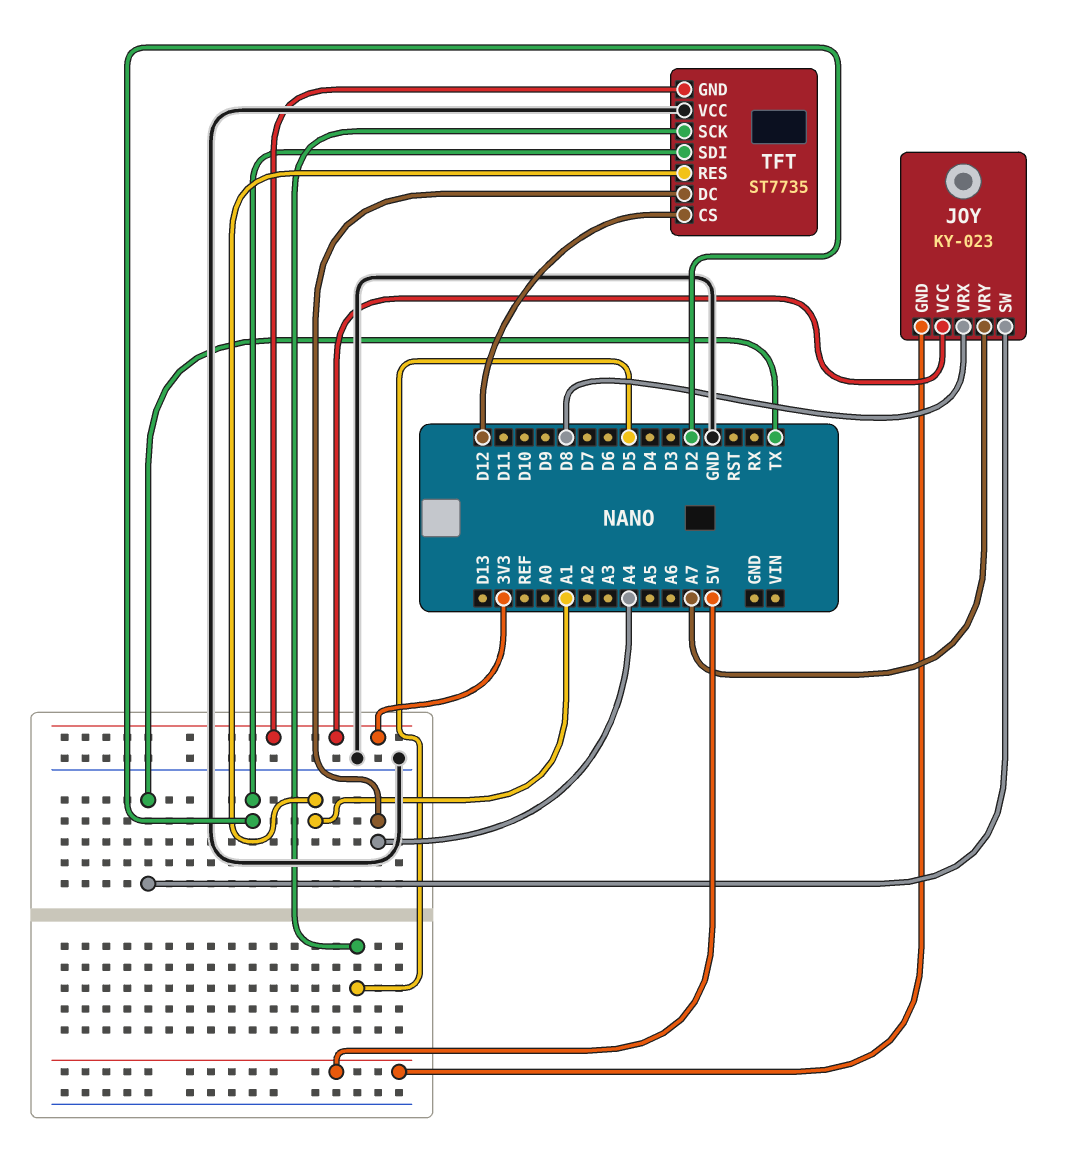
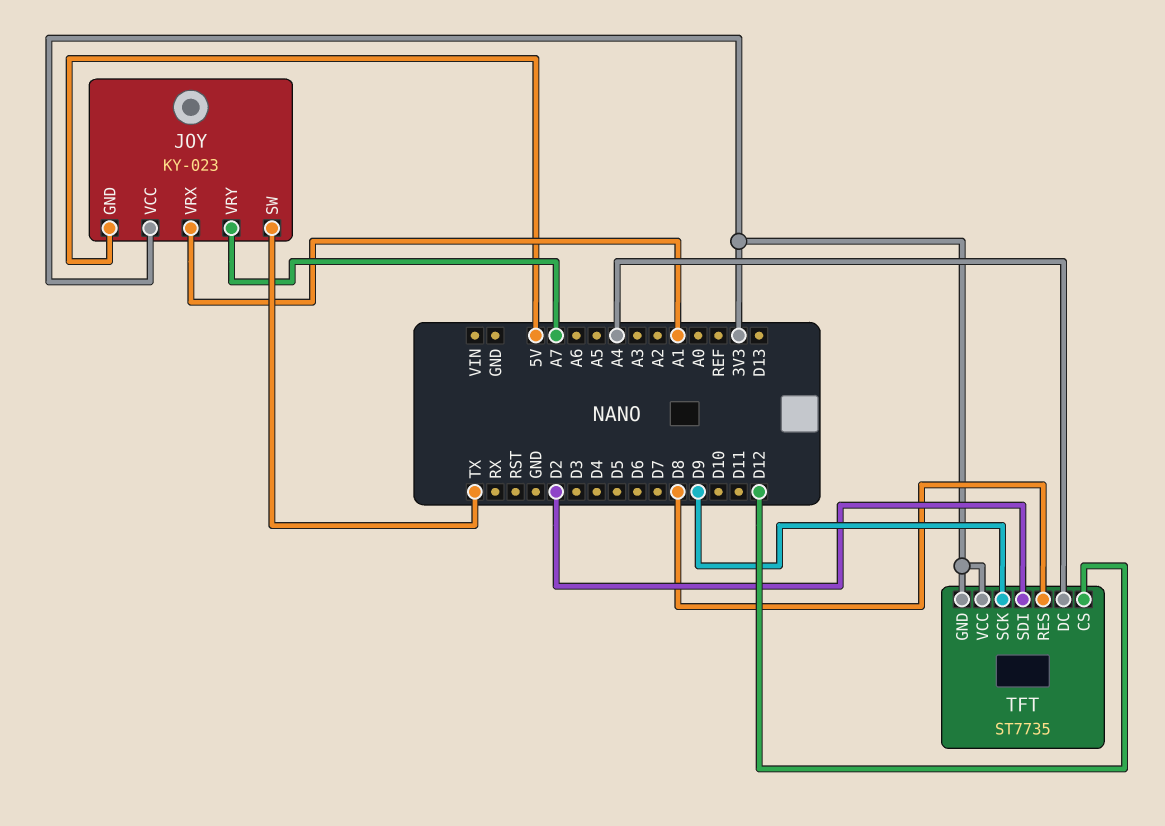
JOY pin VRX: D8 -> A1
TFT pin RES: A1 -> D8
TFT pin SCK: D5 -> D9
TFT pin VCC: GND -> 3V3

